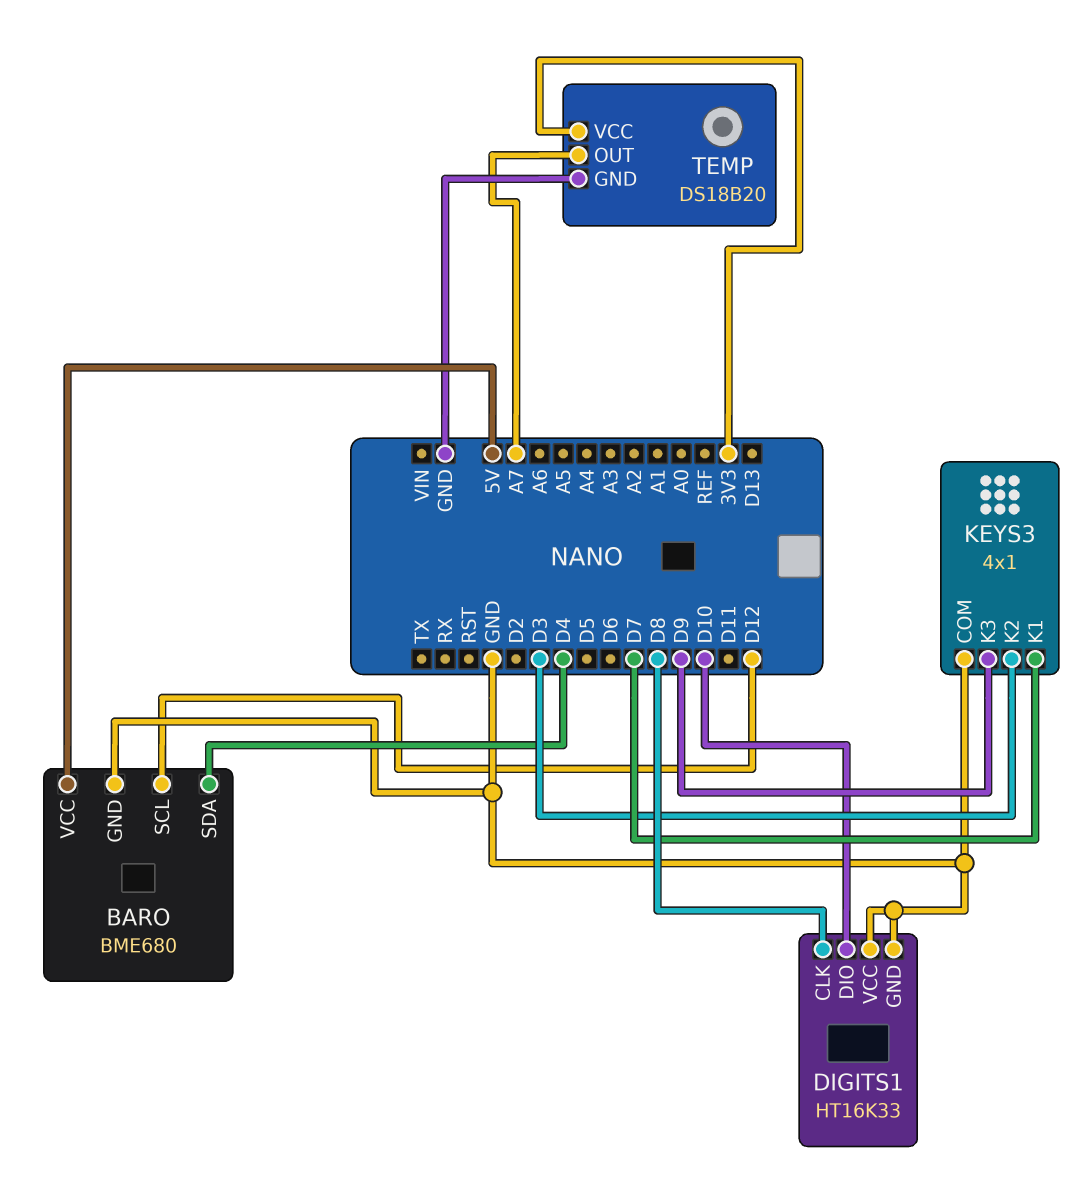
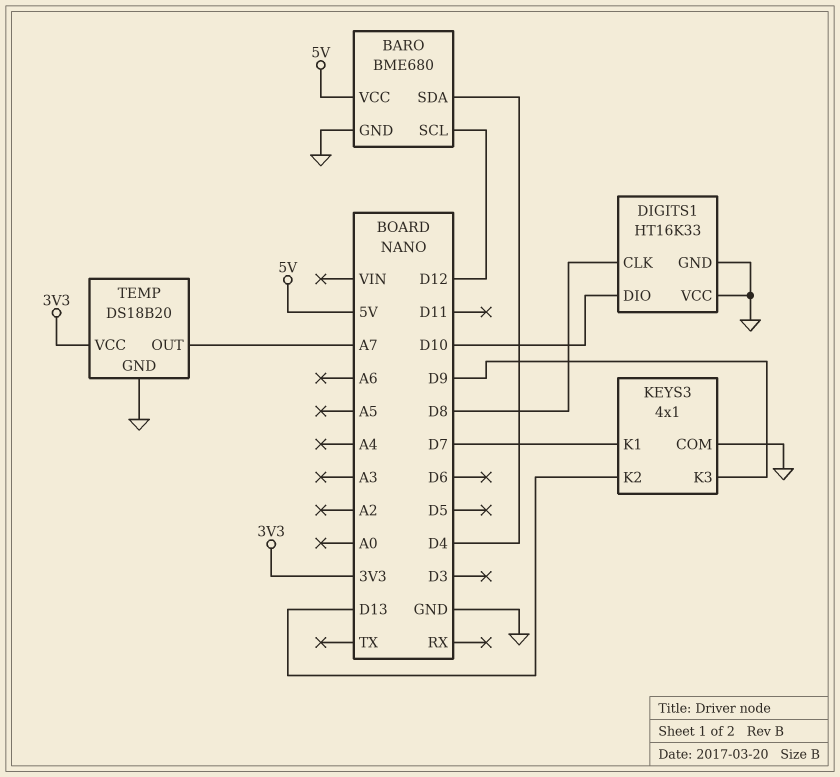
KEYS3 pin K2: D3 -> D13

